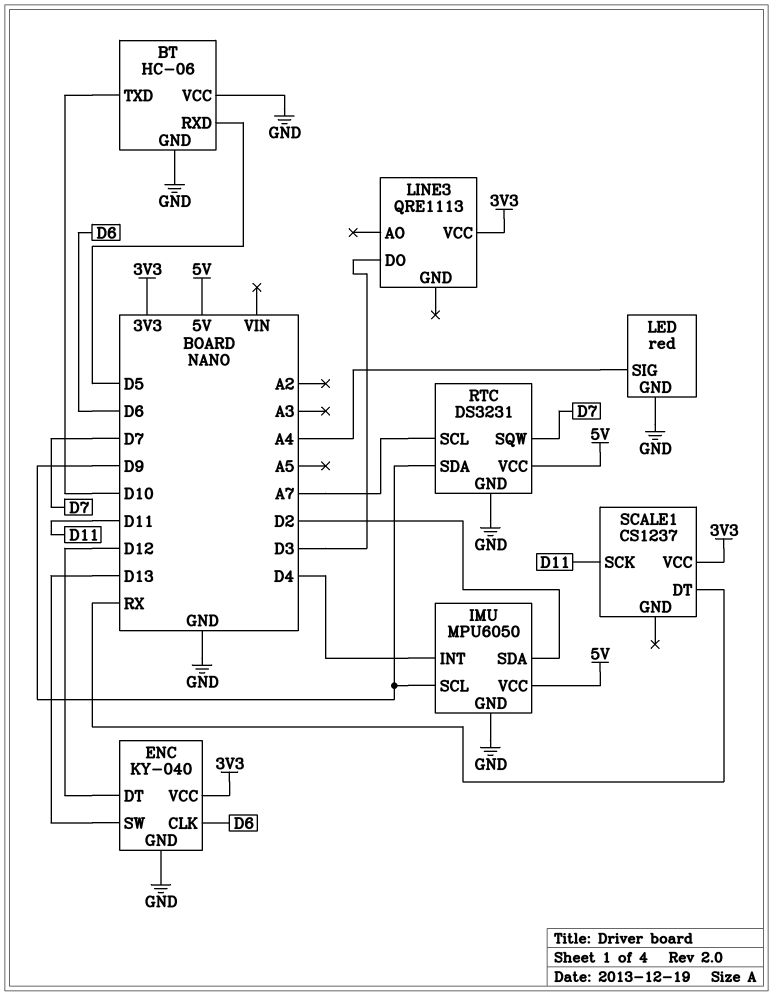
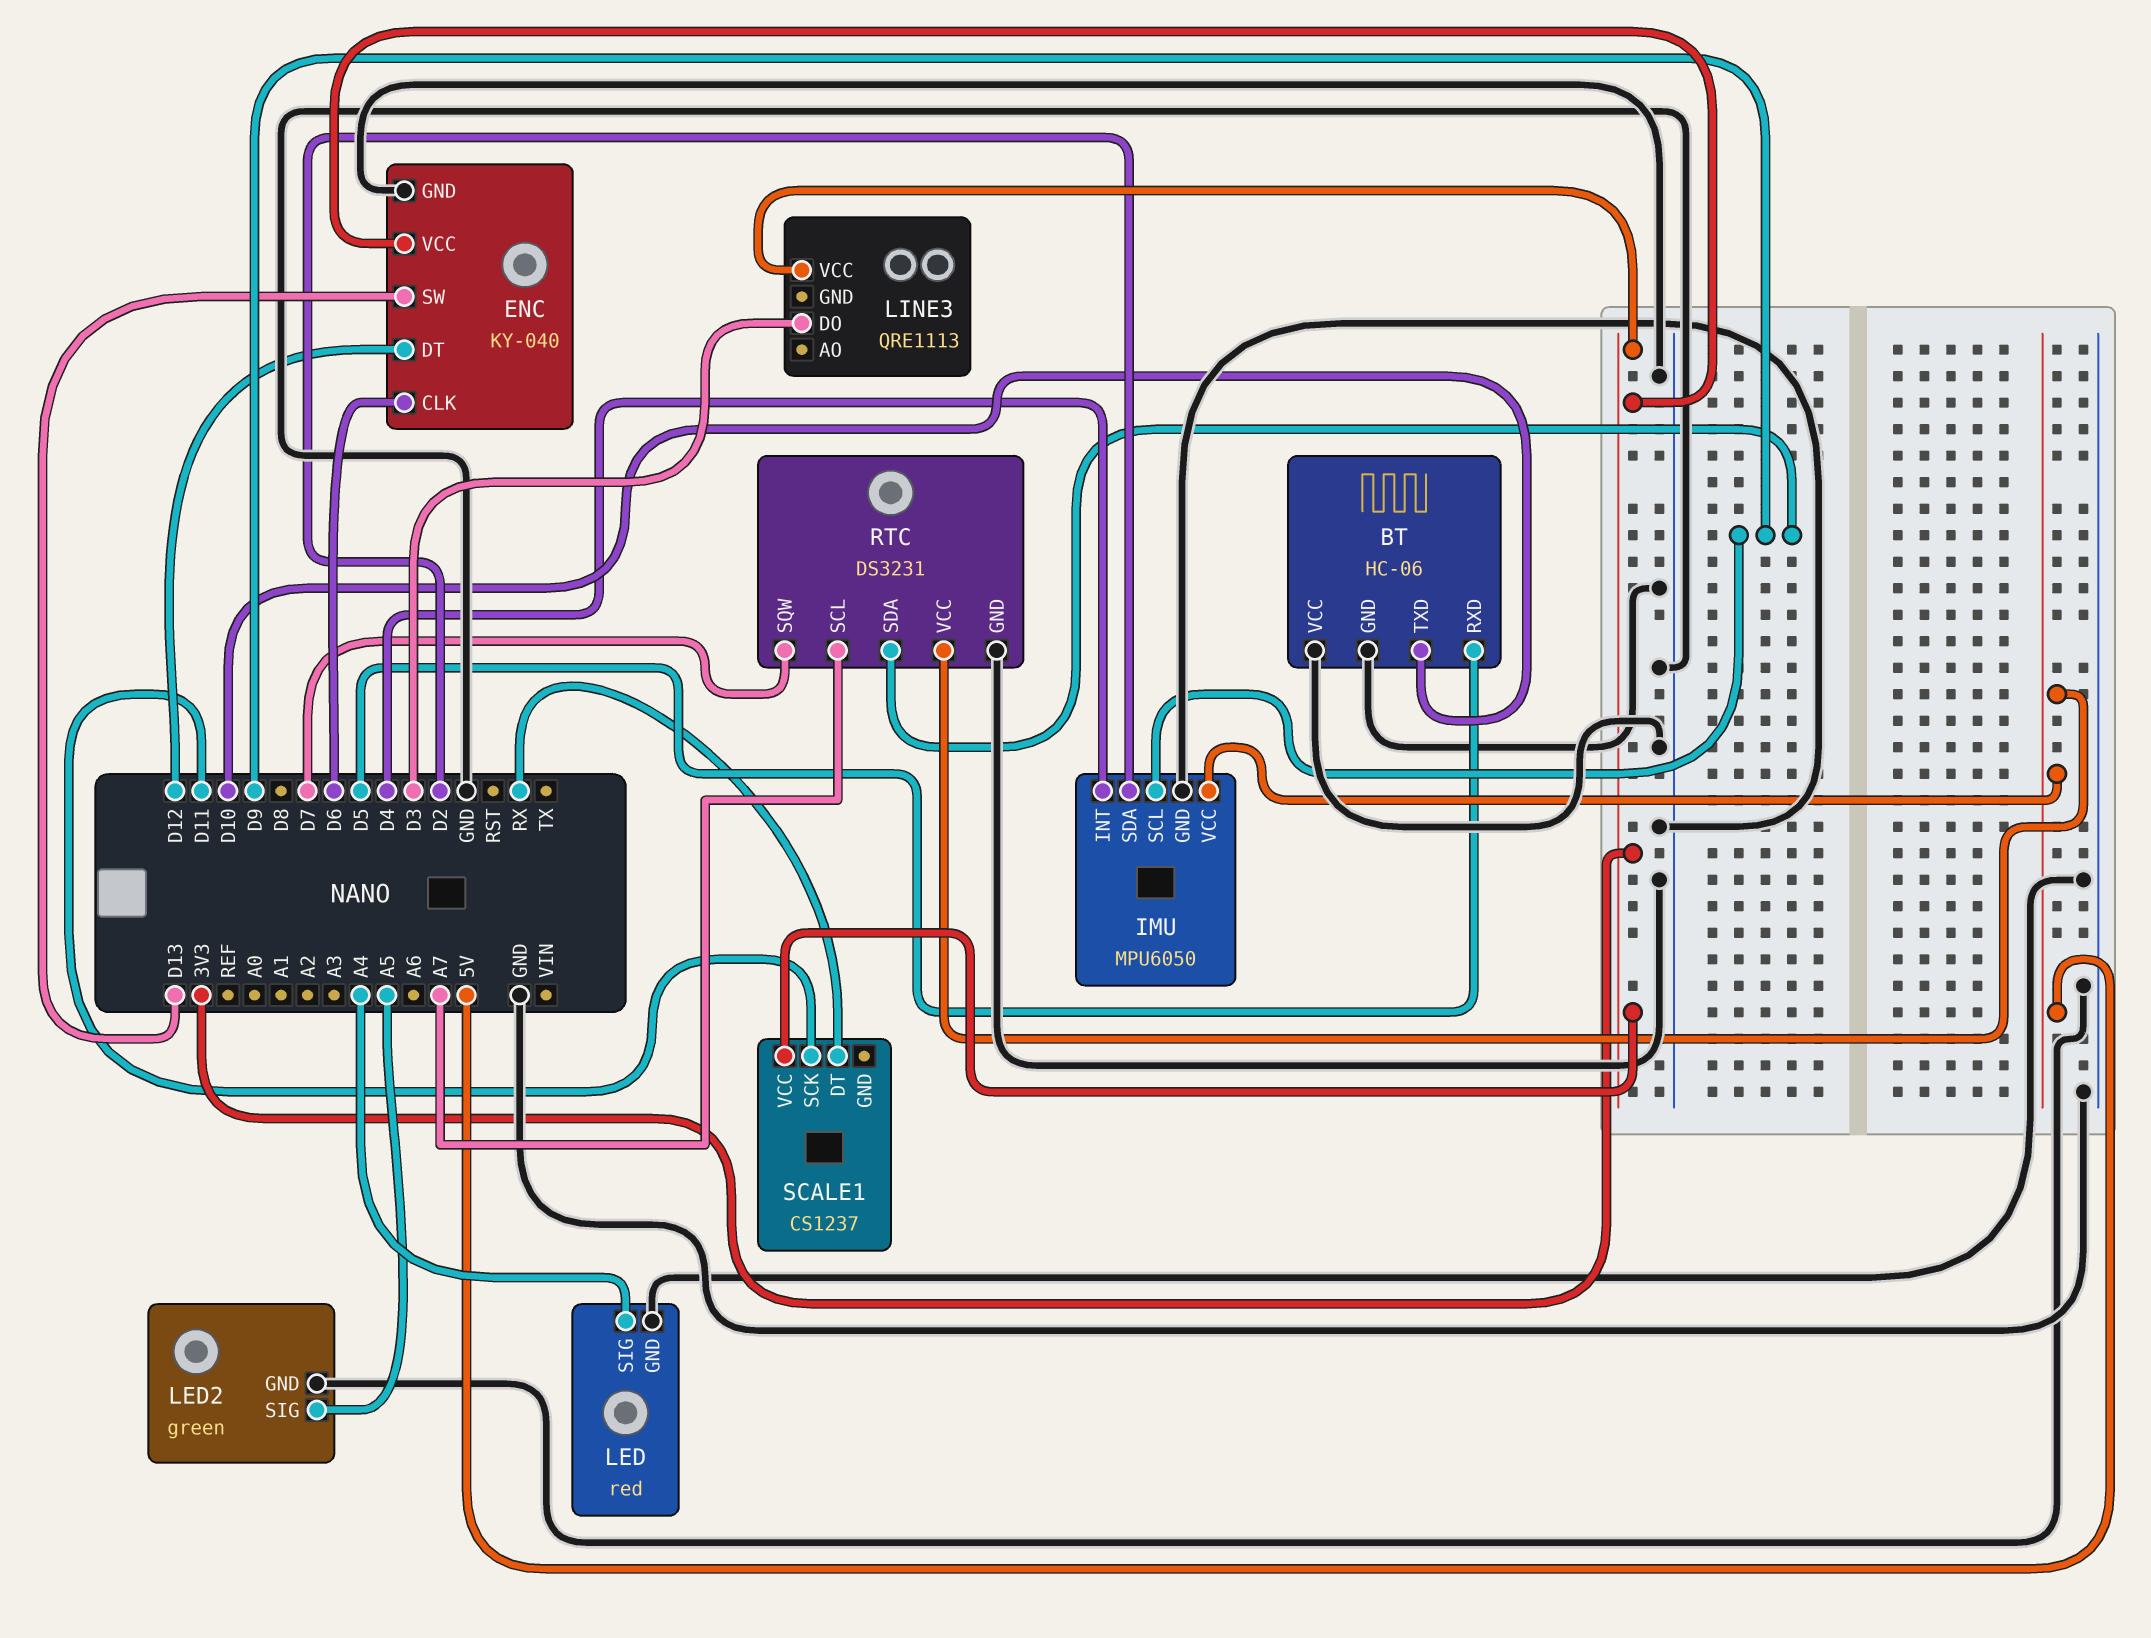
LED2: none -> green
LED2 pin GND: none -> GND
LED2 pin SIG: none -> A5

